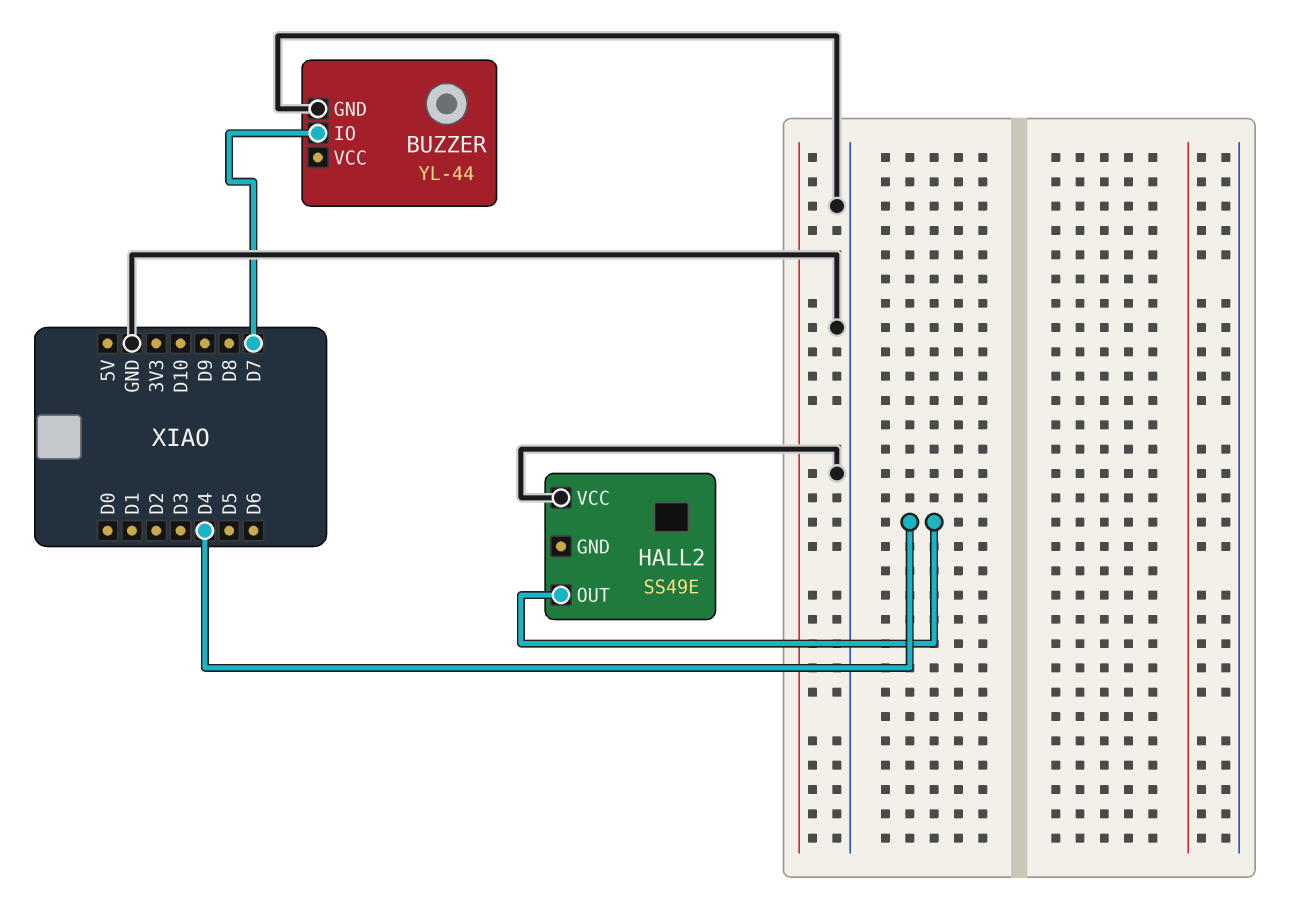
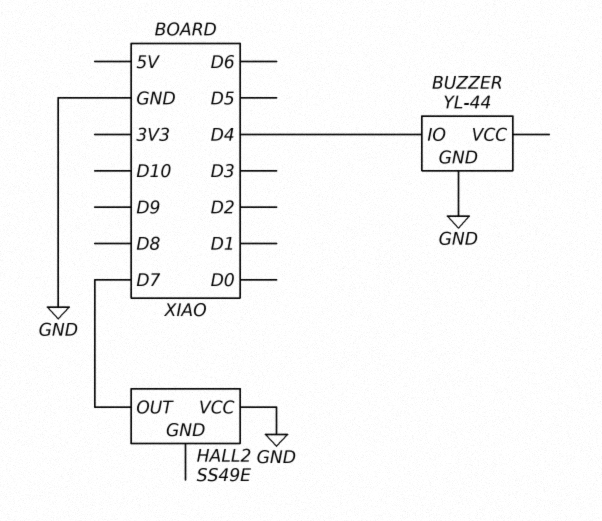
BUZZER pin IO: D7 -> D4
HALL2 pin OUT: D4 -> D7

